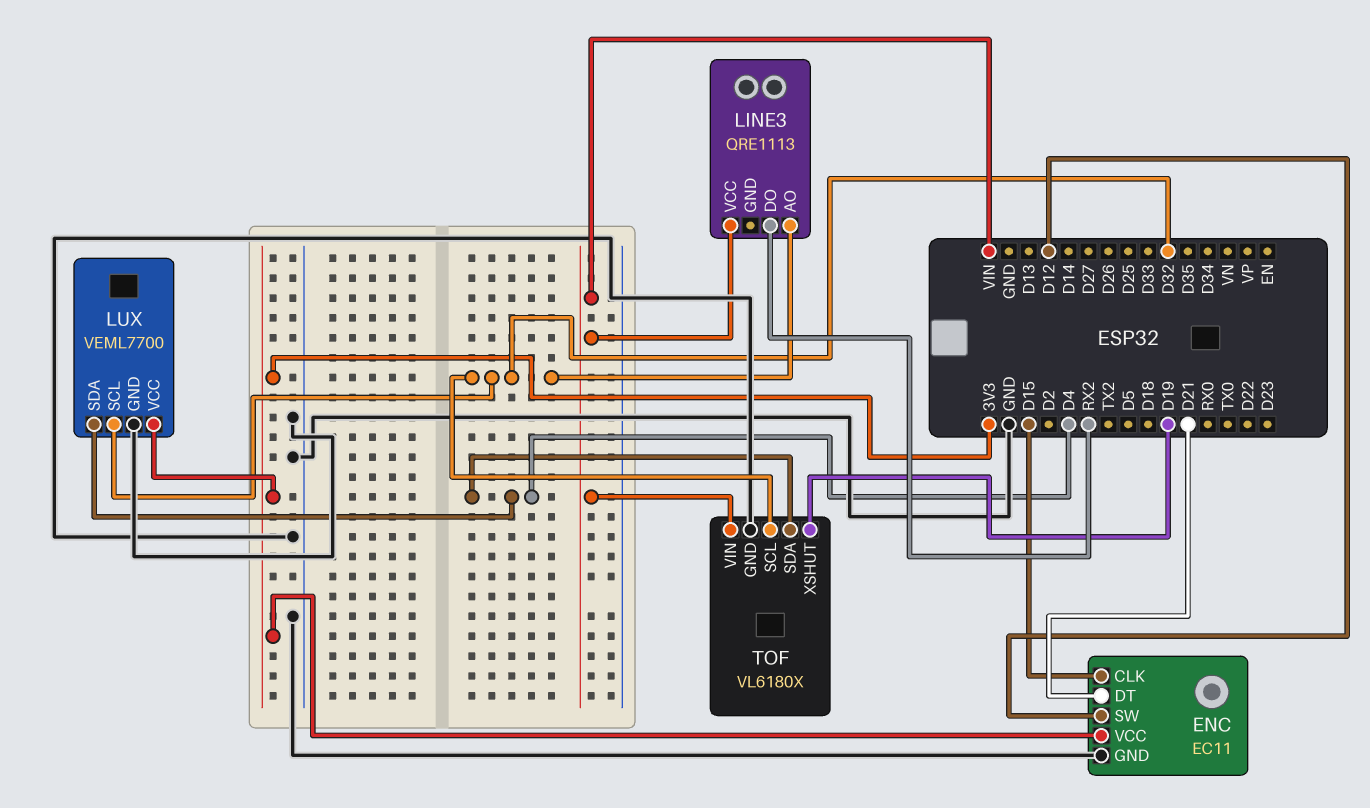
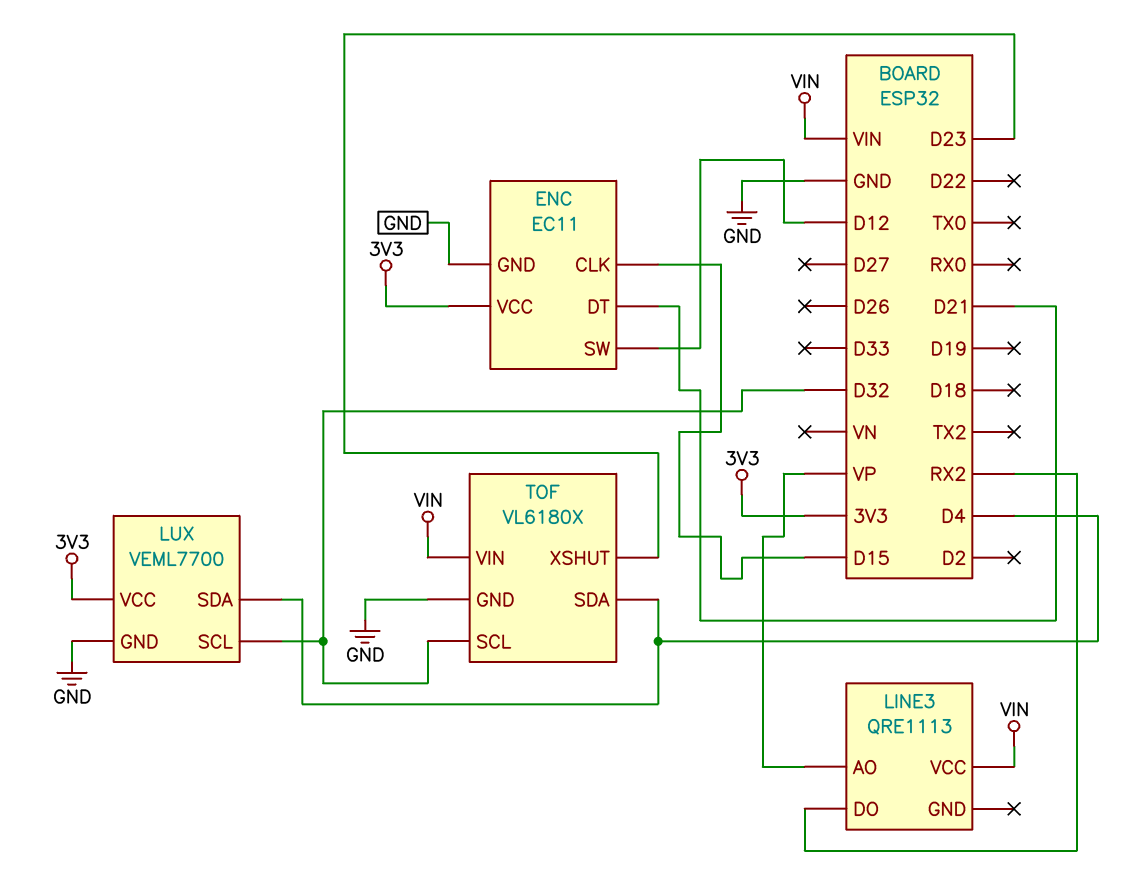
LINE3 pin AO: D32 -> VP
TOF pin XSHUT: D19 -> D23

